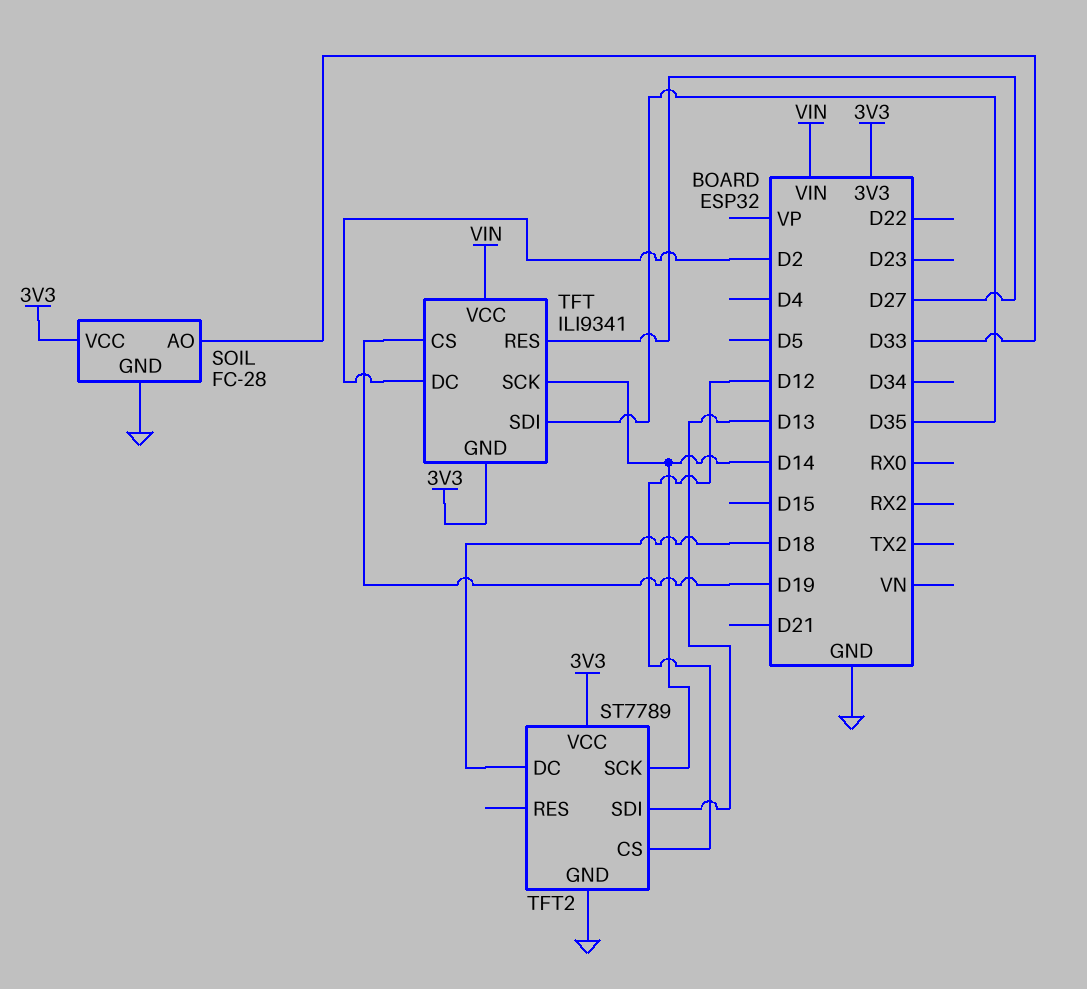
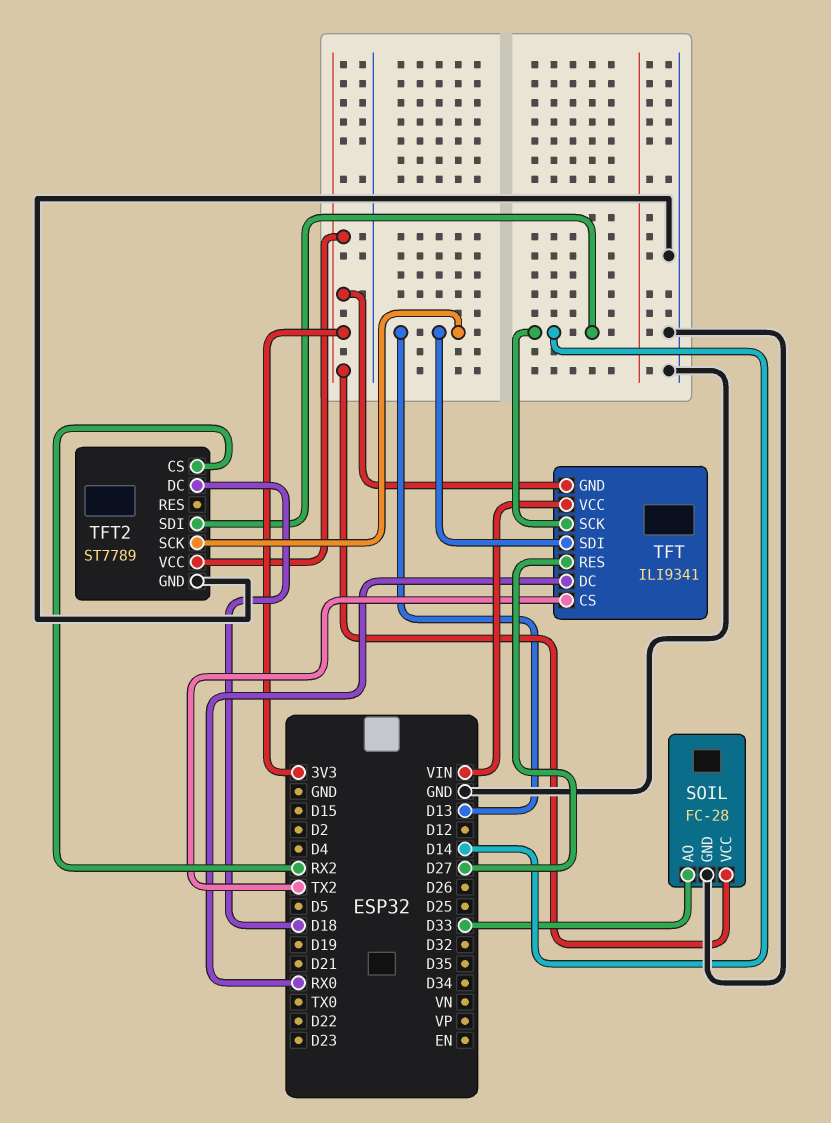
TFT pin CS: D19 -> TX2
TFT pin DC: D2 -> RX0
TFT pin SDI: D35 -> D13
TFT2 pin CS: D12 -> RX2
TFT2 pin SCK: D14 -> D13
TFT2 pin SDI: D13 -> D14

